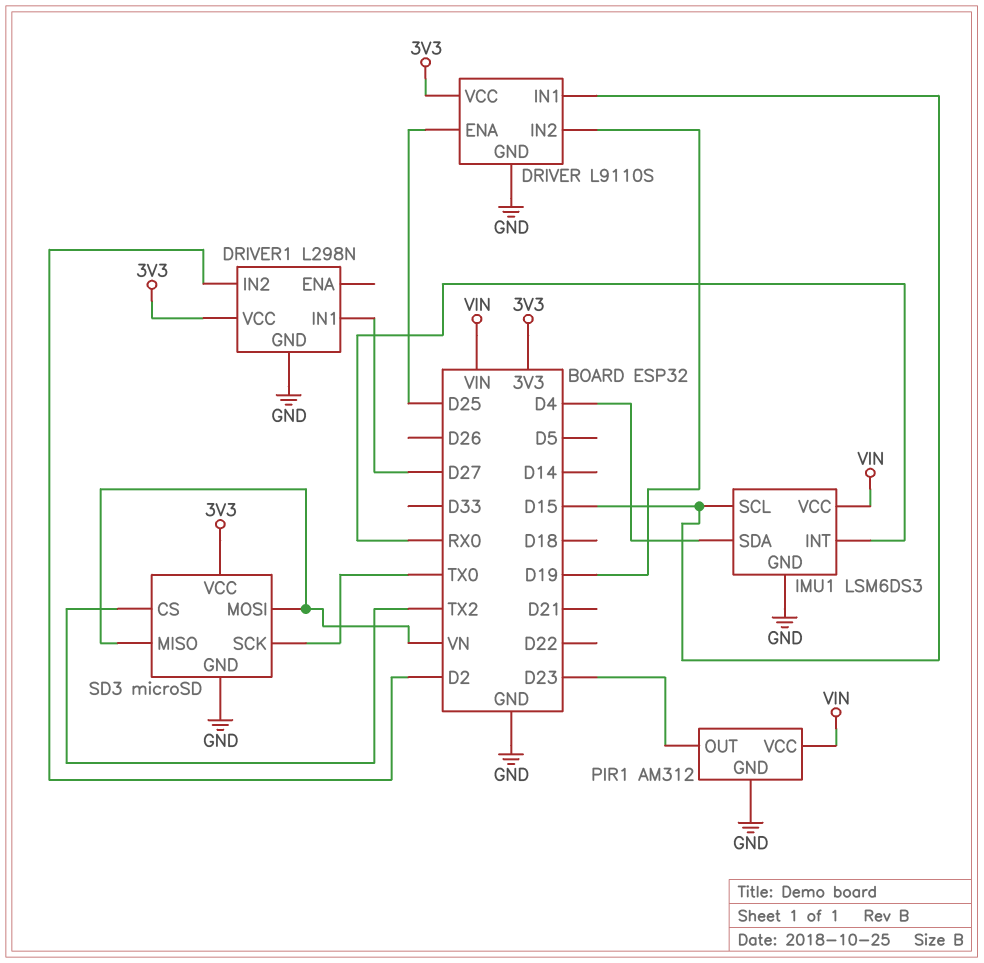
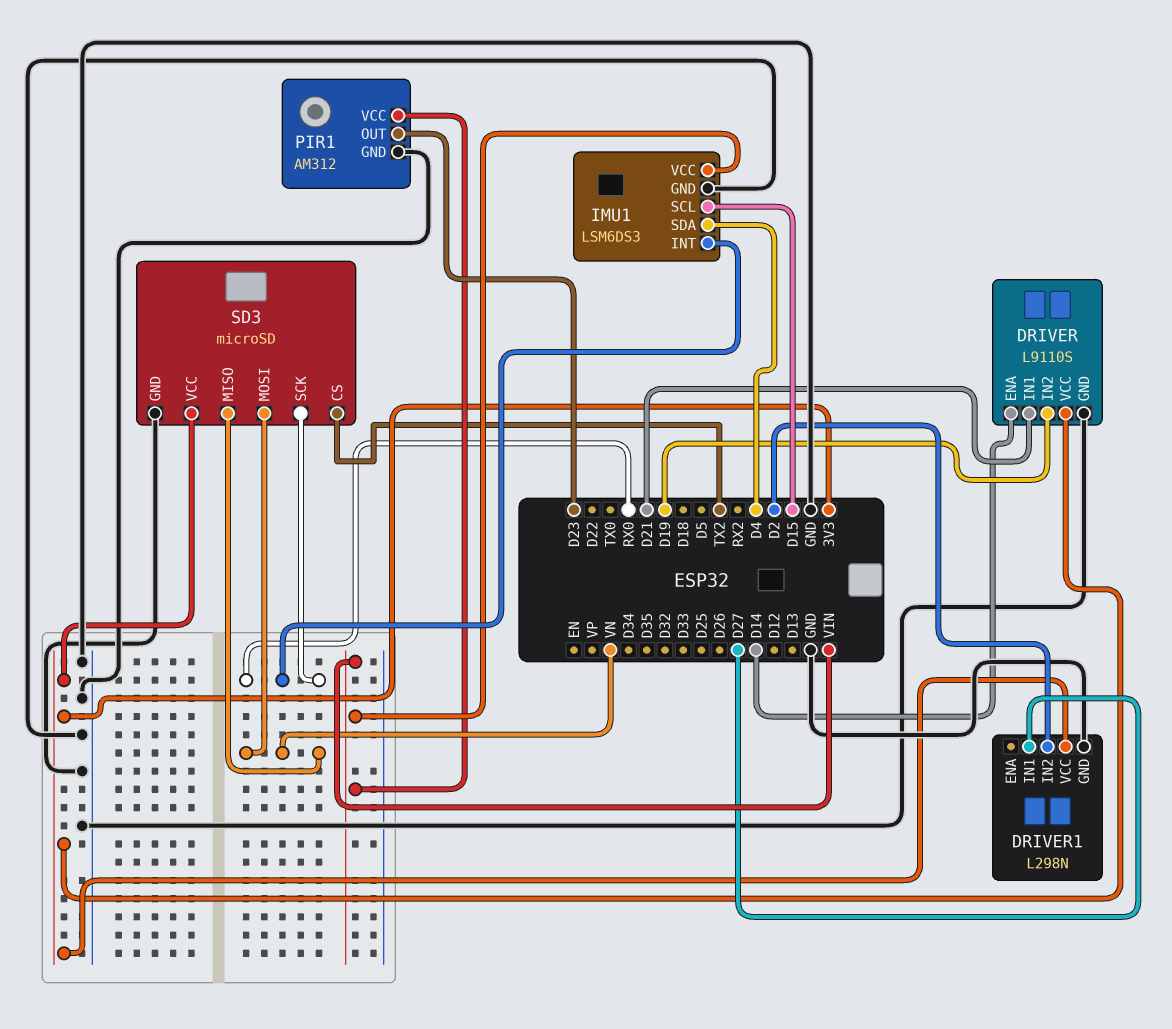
DRIVER pin ENA: D25 -> D14
DRIVER pin IN1: D15 -> D21
SD3 pin SCK: TX0 -> RX0

